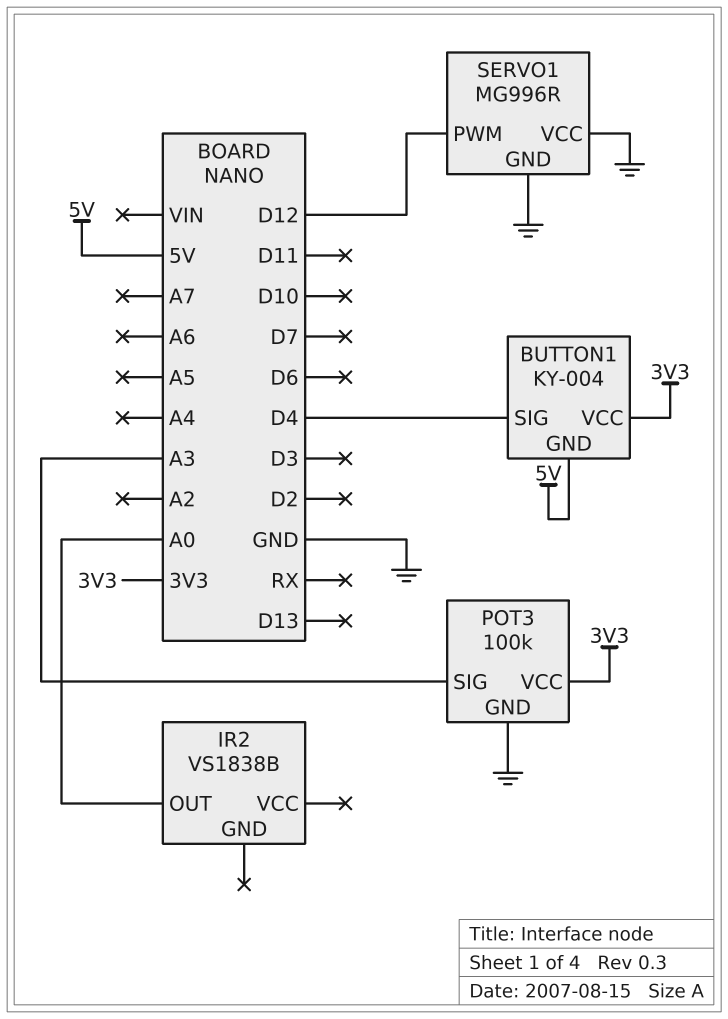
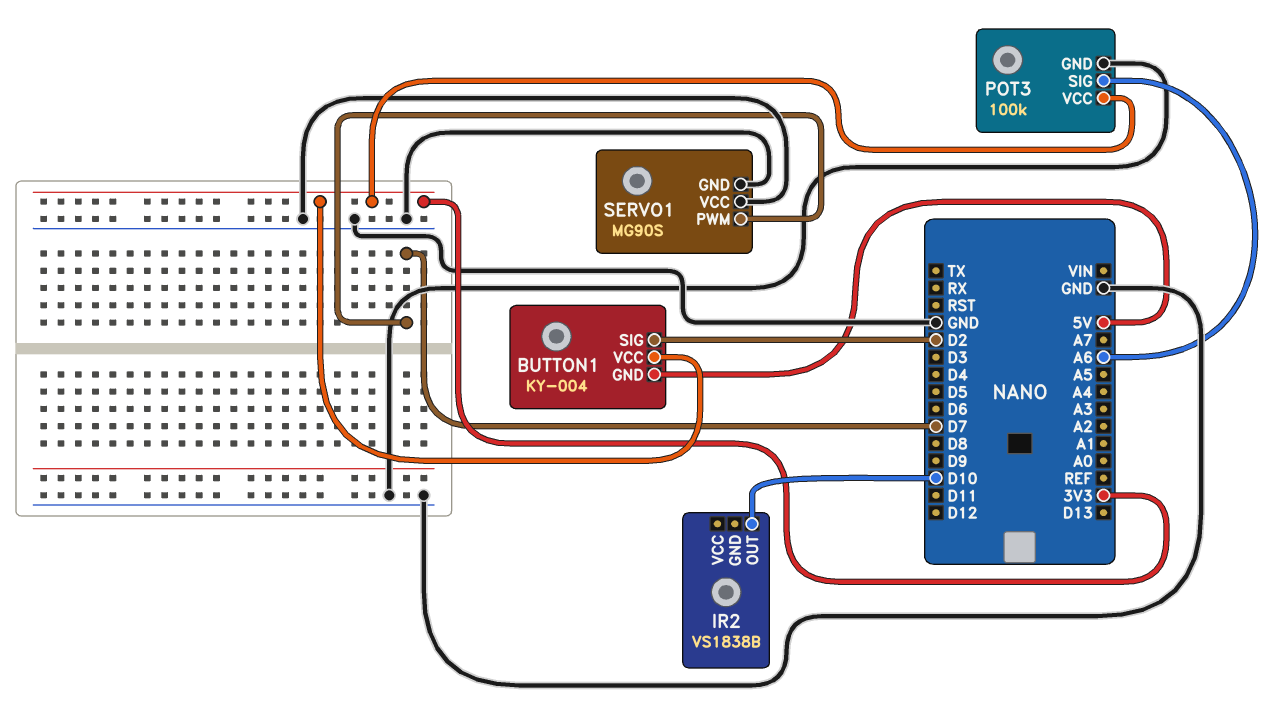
BUTTON1 pin SIG: D4 -> D2
IR2 pin OUT: A0 -> D10
POT3 pin SIG: A3 -> A6
SERVO1: MG996R -> MG90S
SERVO1 pin PWM: D12 -> D7

